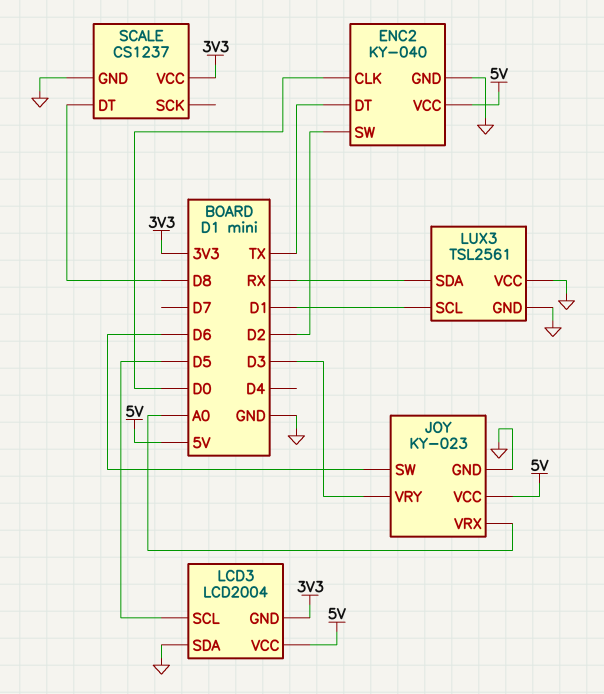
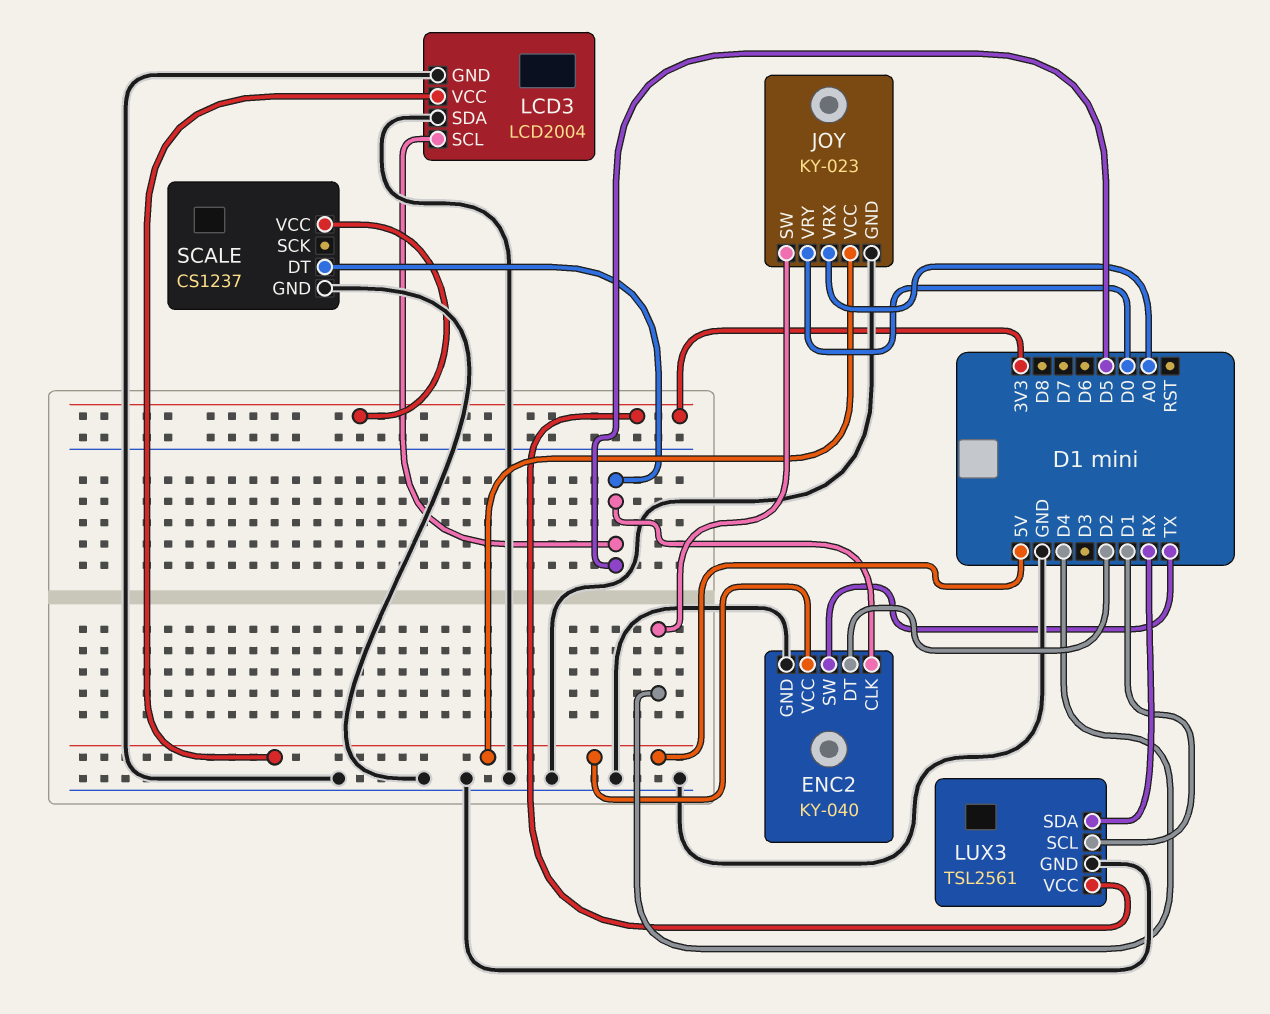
ENC2 pin CLK: D0 -> D5
ENC2 pin DT: TX -> D2
ENC2 pin SW: D2 -> TX
JOY pin SW: D6 -> D4
JOY pin VRY: D3 -> D0
LCD3 pin GND: 3V3 -> GND
LUX3 pin VCC: GND -> 3V3
SCALE pin DT: D8 -> D5

